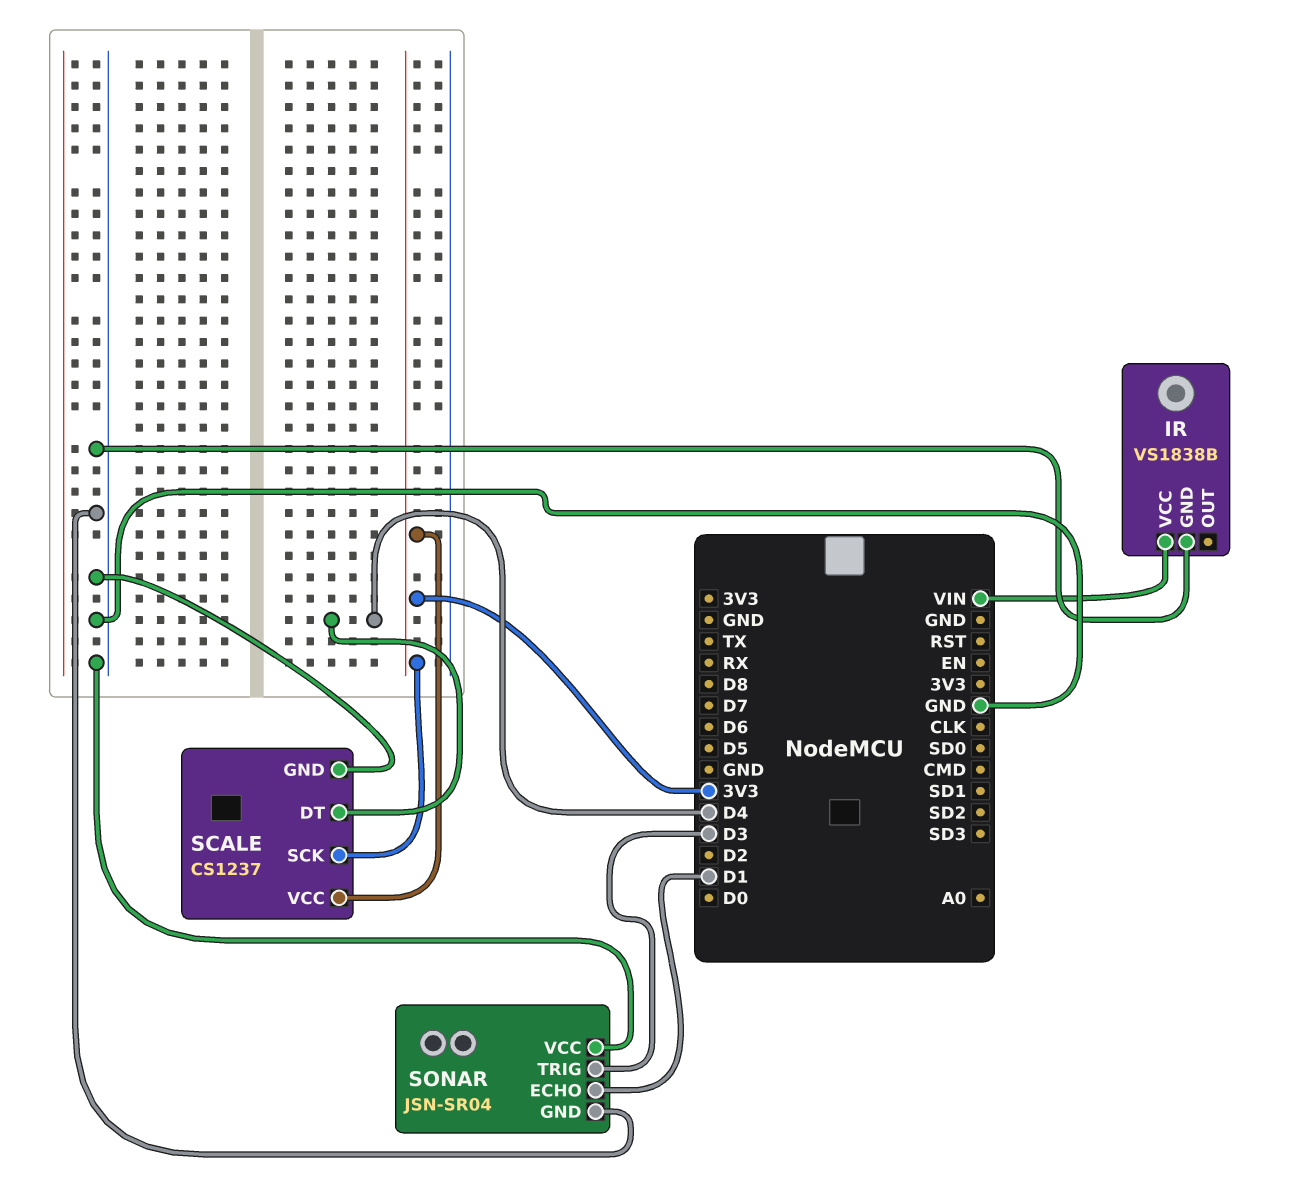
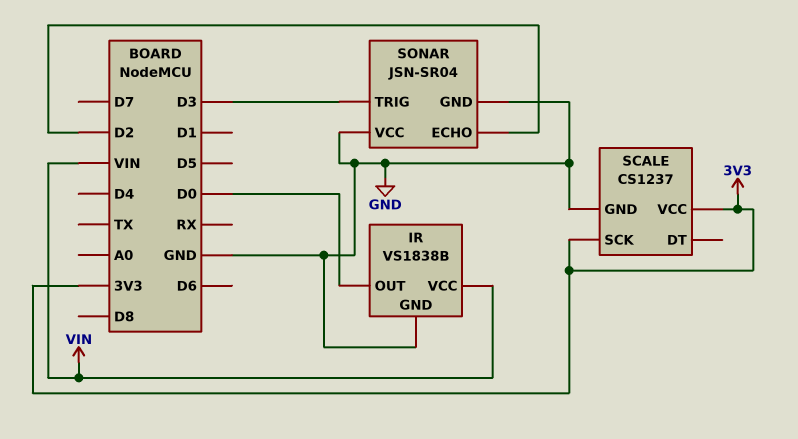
IR pin OUT: none -> D0
SCALE pin DT: D4 -> none
SONAR pin ECHO: D1 -> D2

